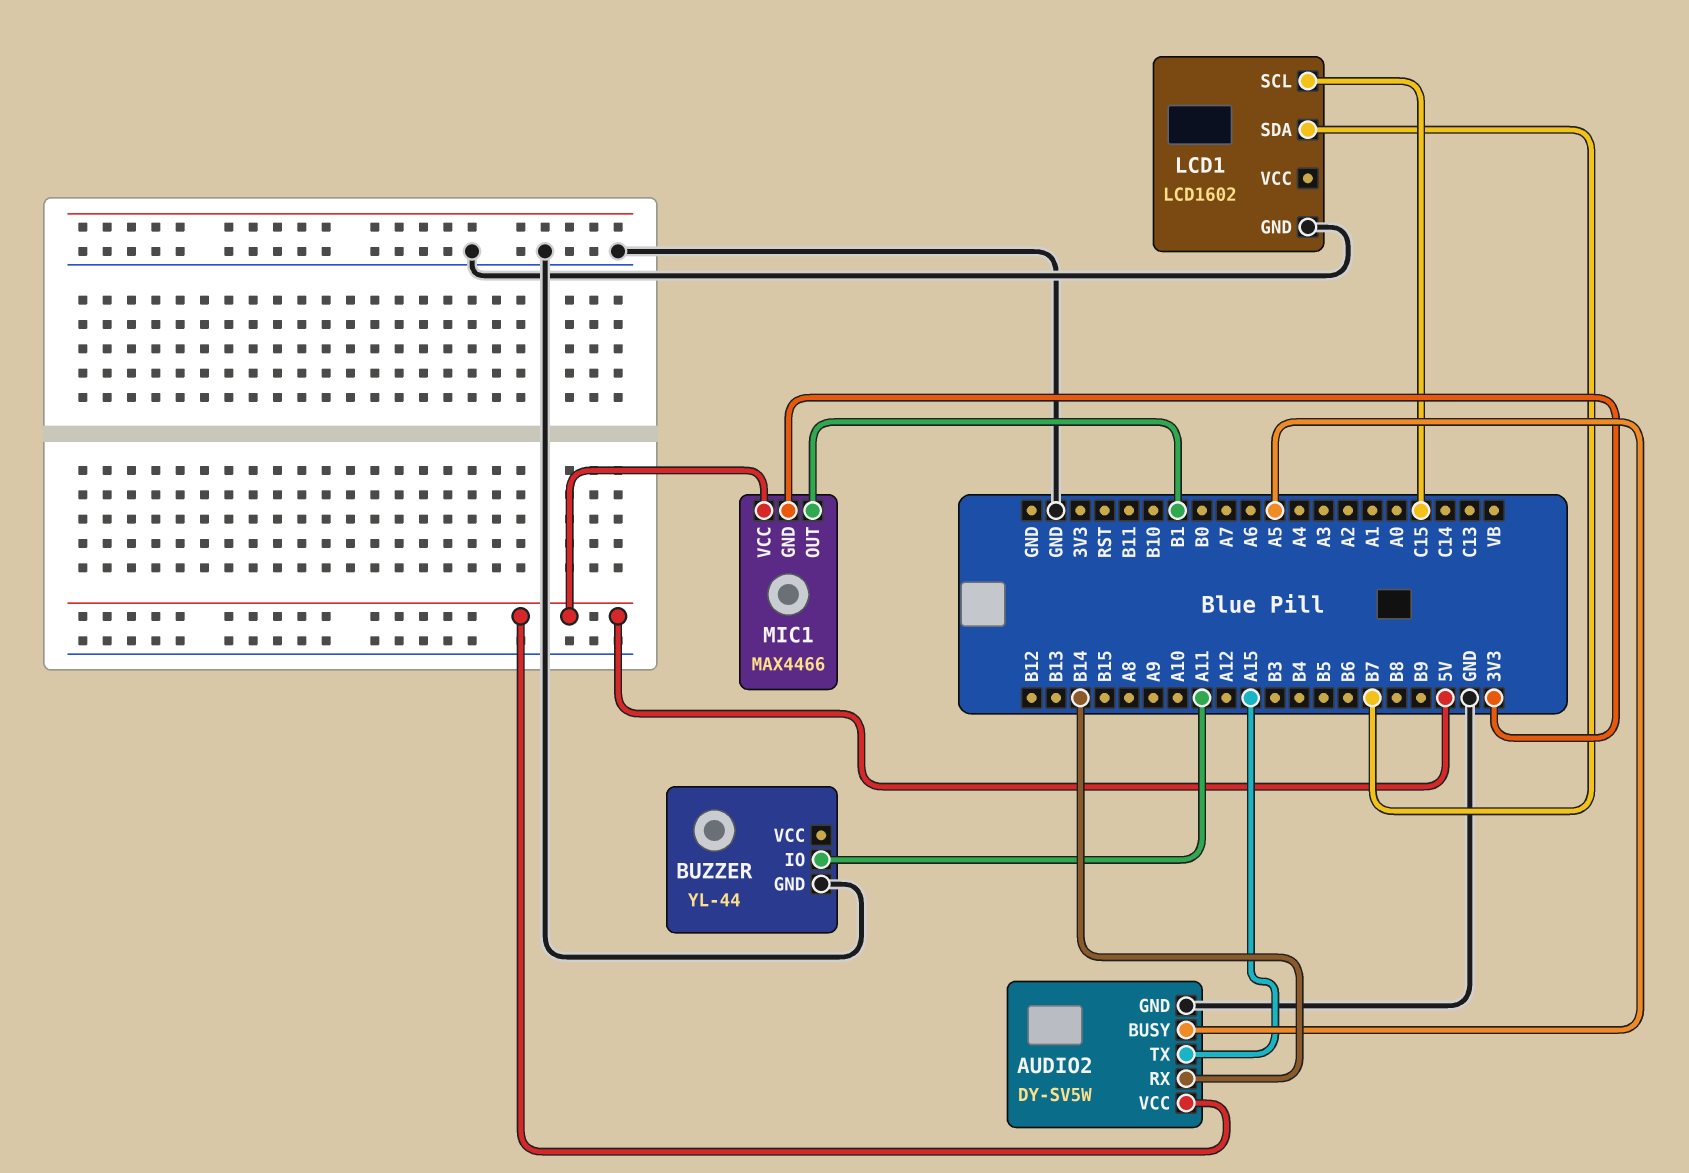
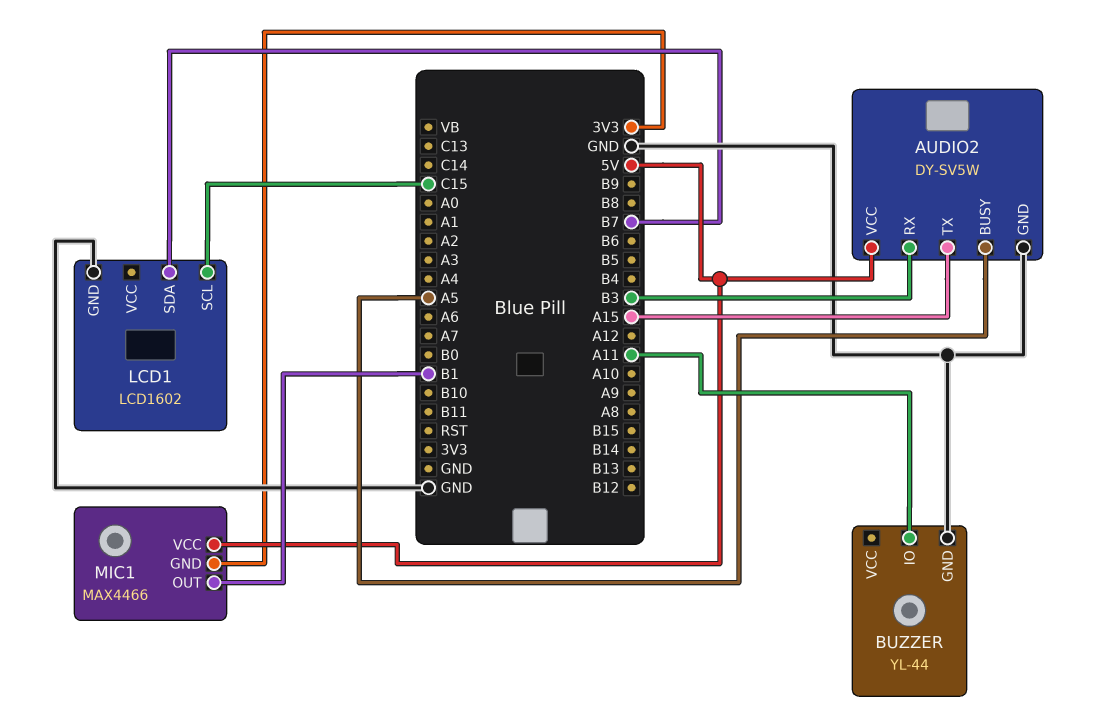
AUDIO2 pin RX: B14 -> B3

